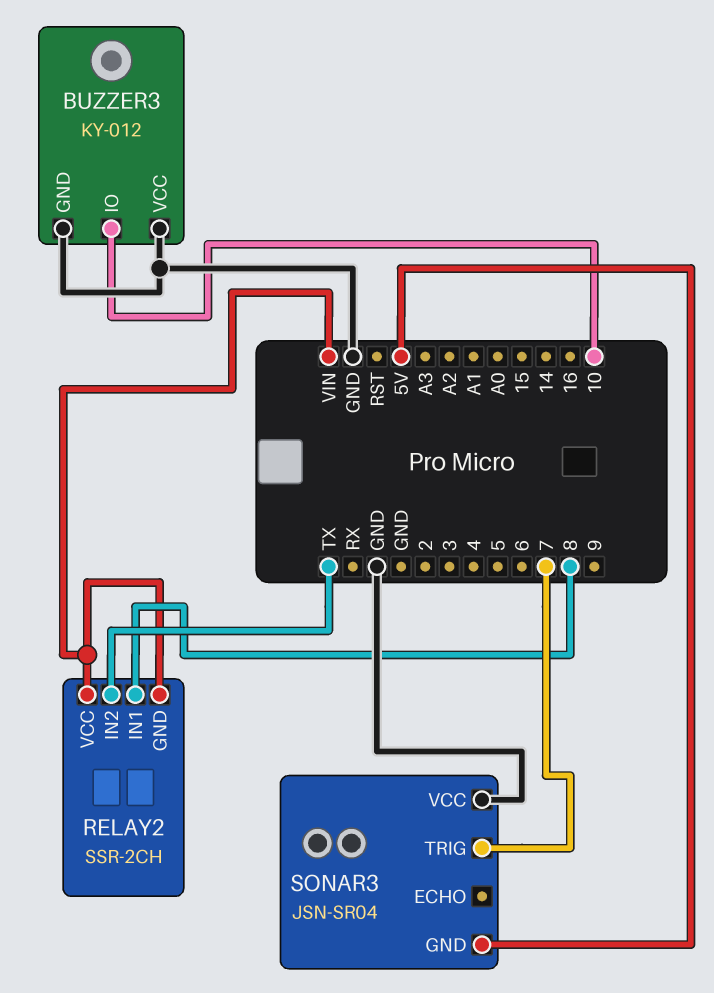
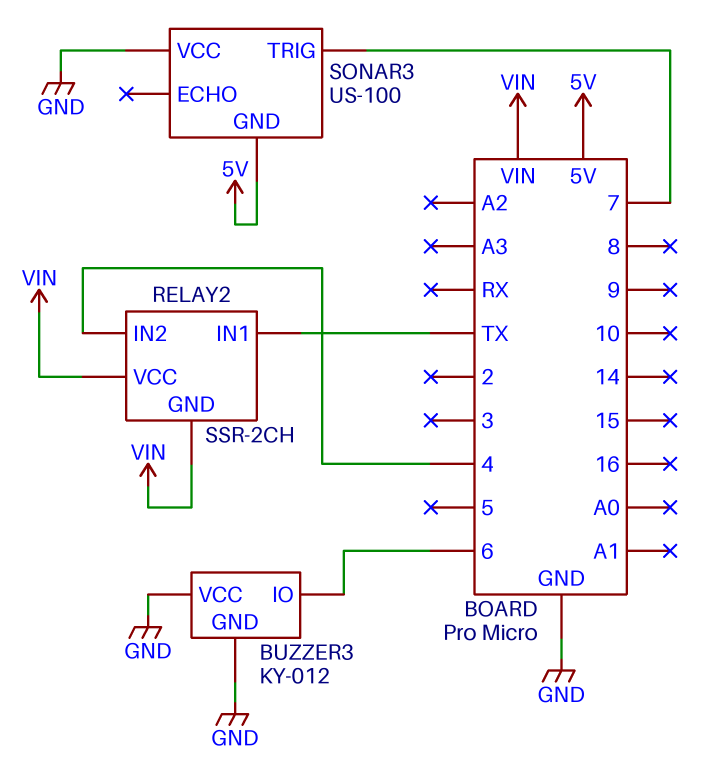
BUZZER3 pin IO: 10 -> 6
RELAY2 pin IN1: 8 -> TX
RELAY2 pin IN2: TX -> 4
SONAR3: JSN-SR04 -> US-100

